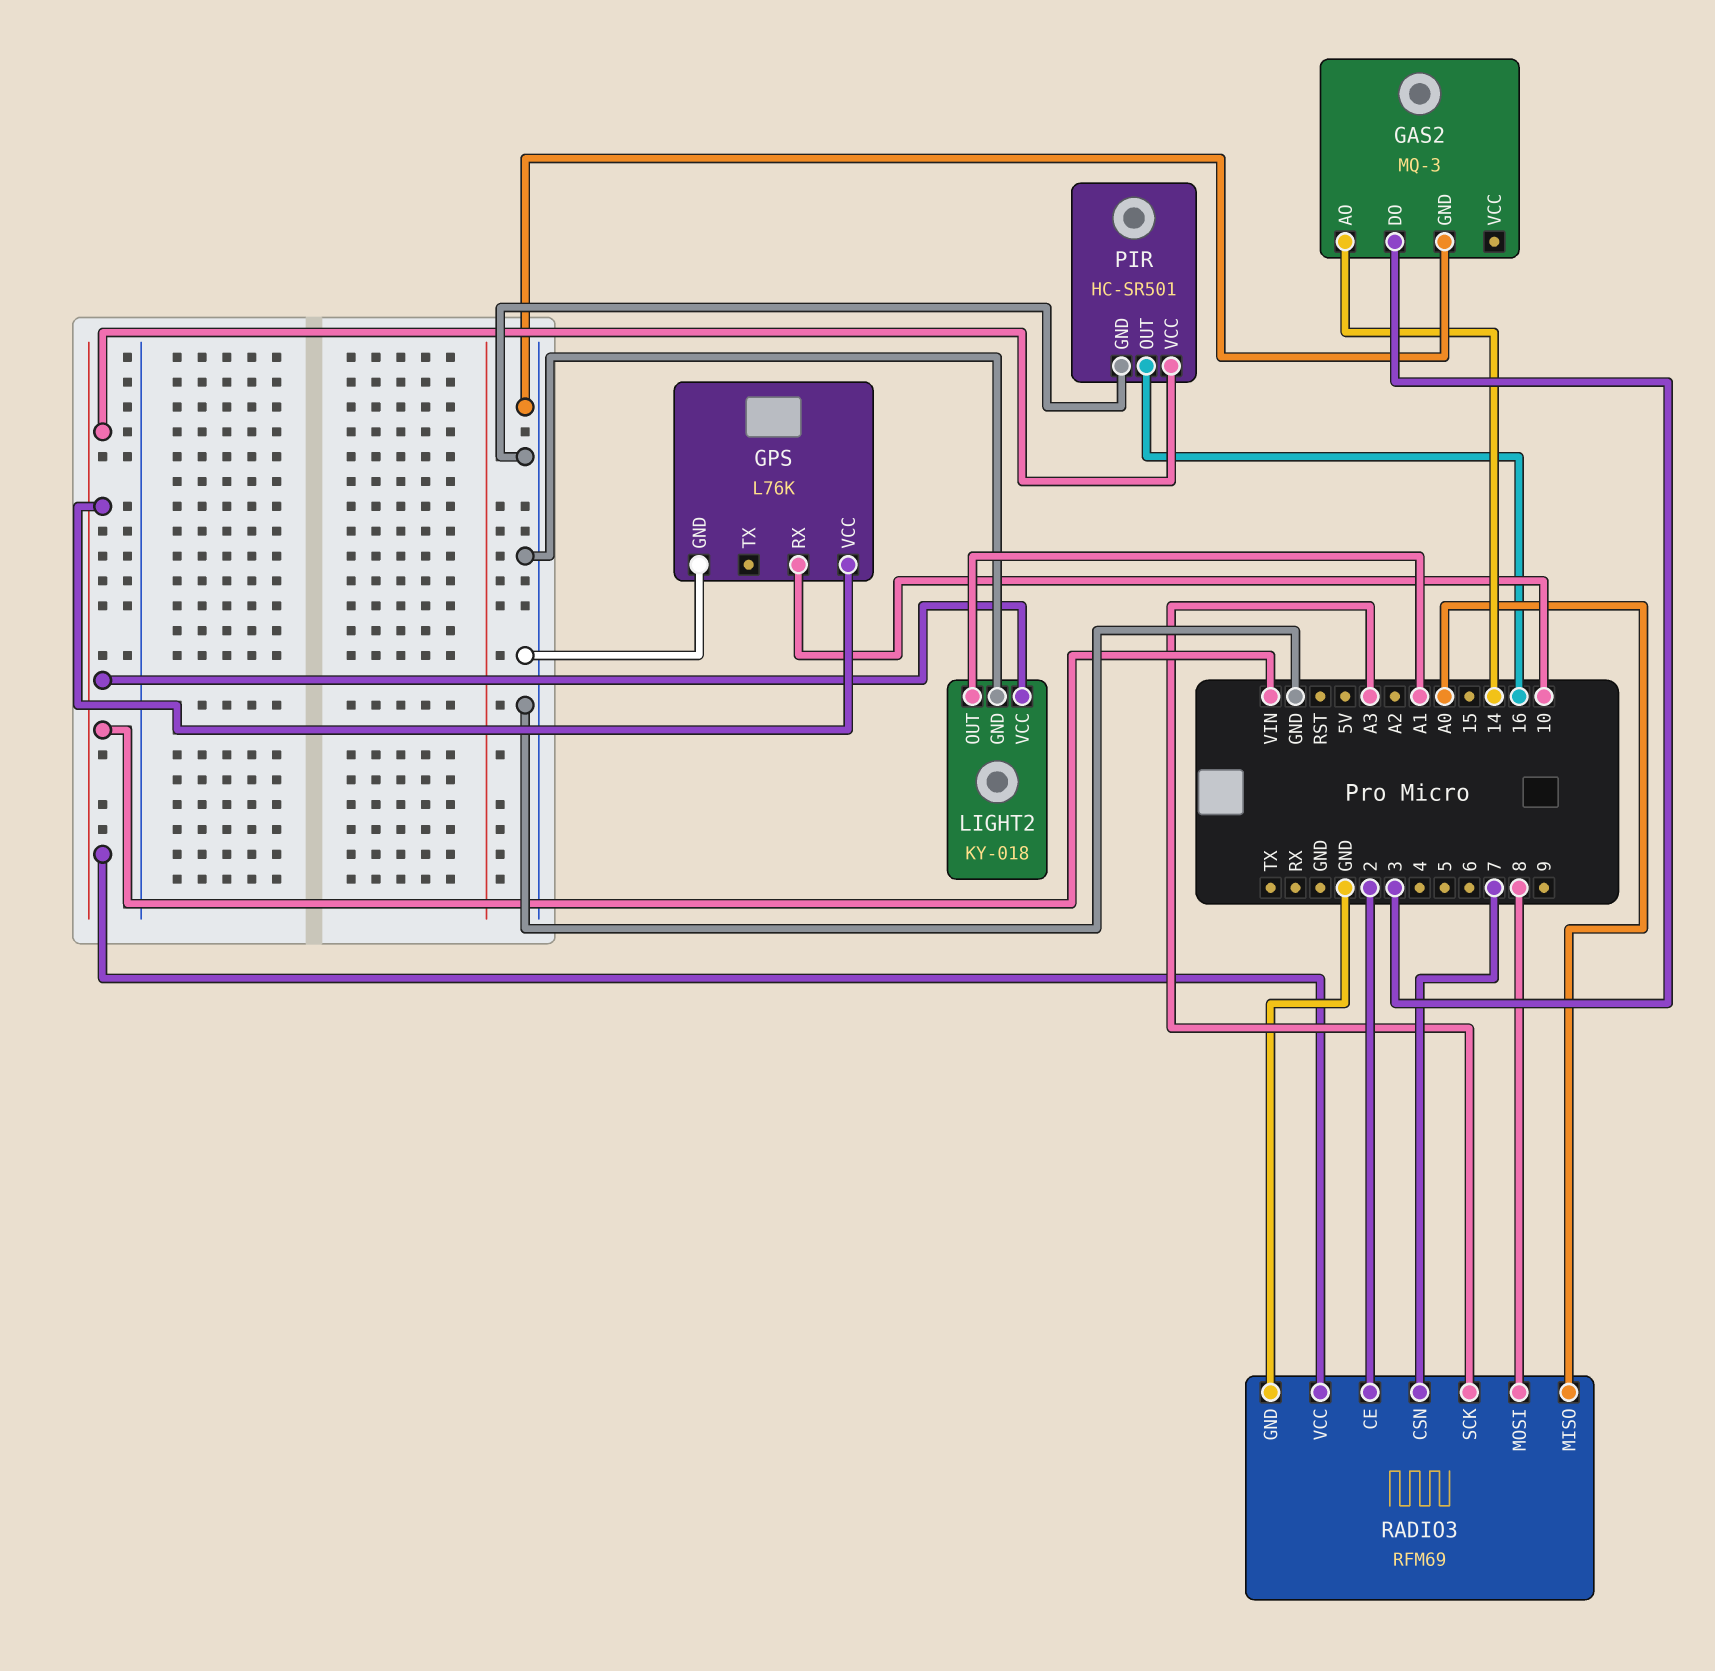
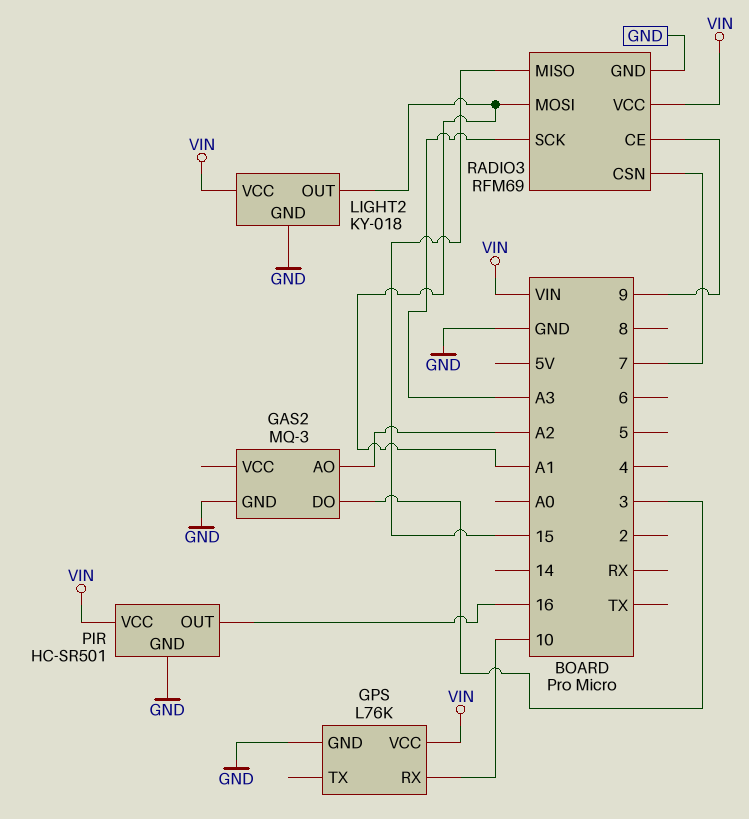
GAS2 pin AO: 14 -> A2
RADIO3 pin CE: 2 -> 9
RADIO3 pin MISO: A0 -> 15
RADIO3 pin MOSI: 8 -> A1

